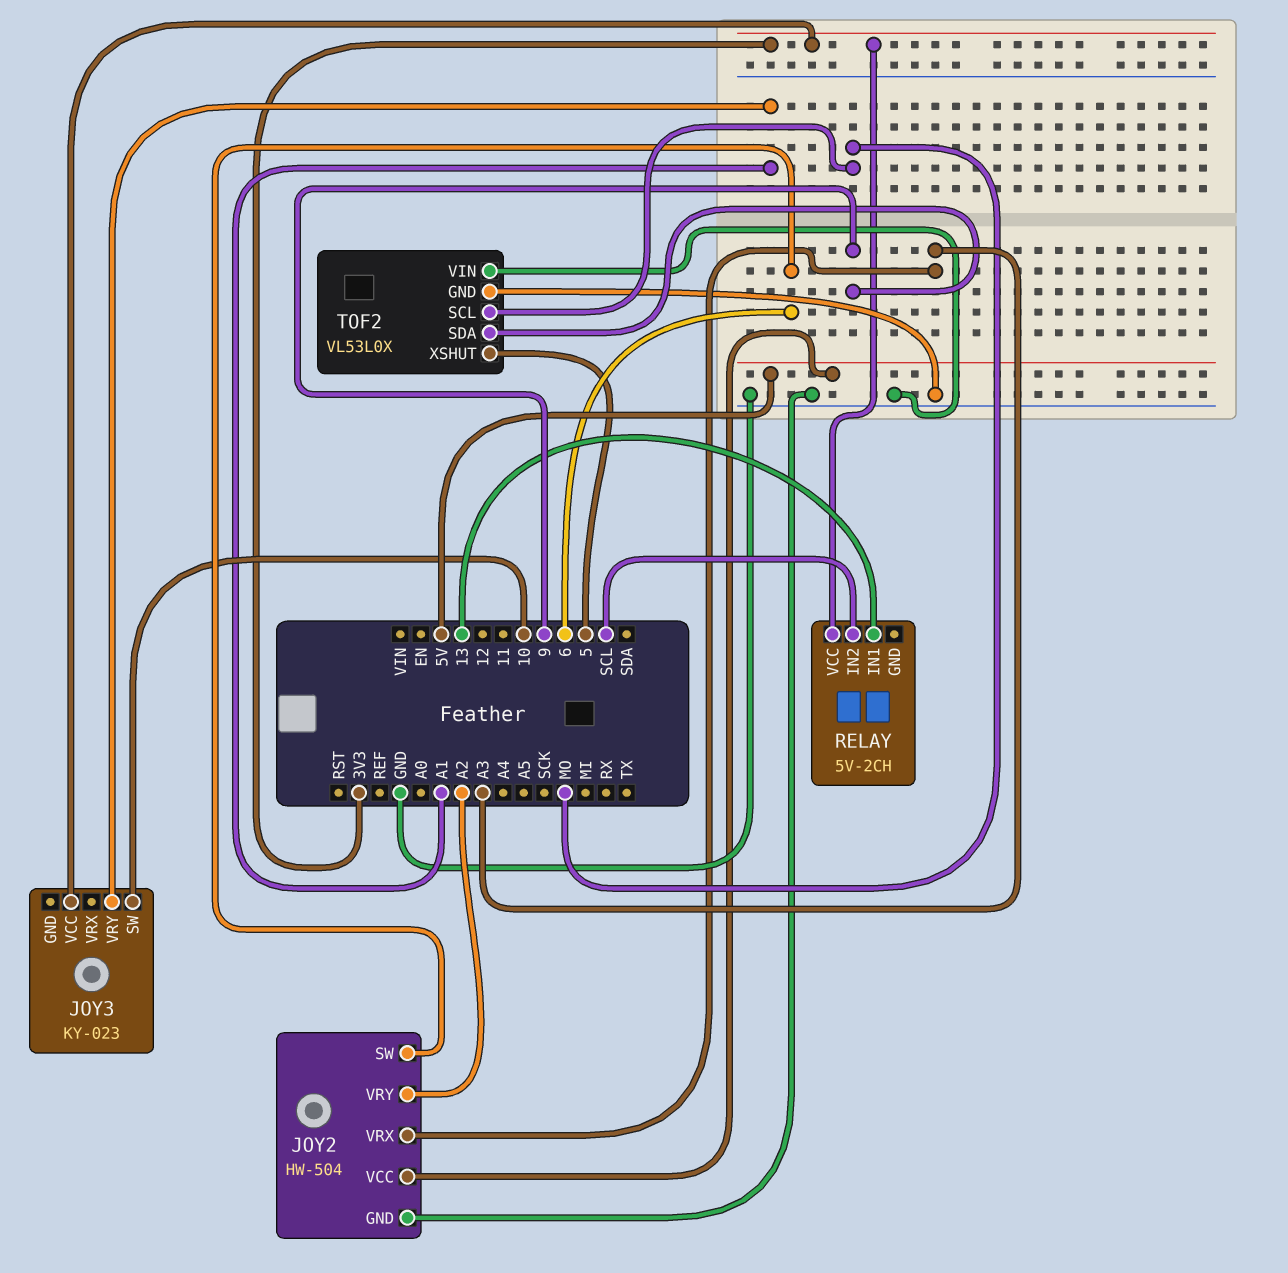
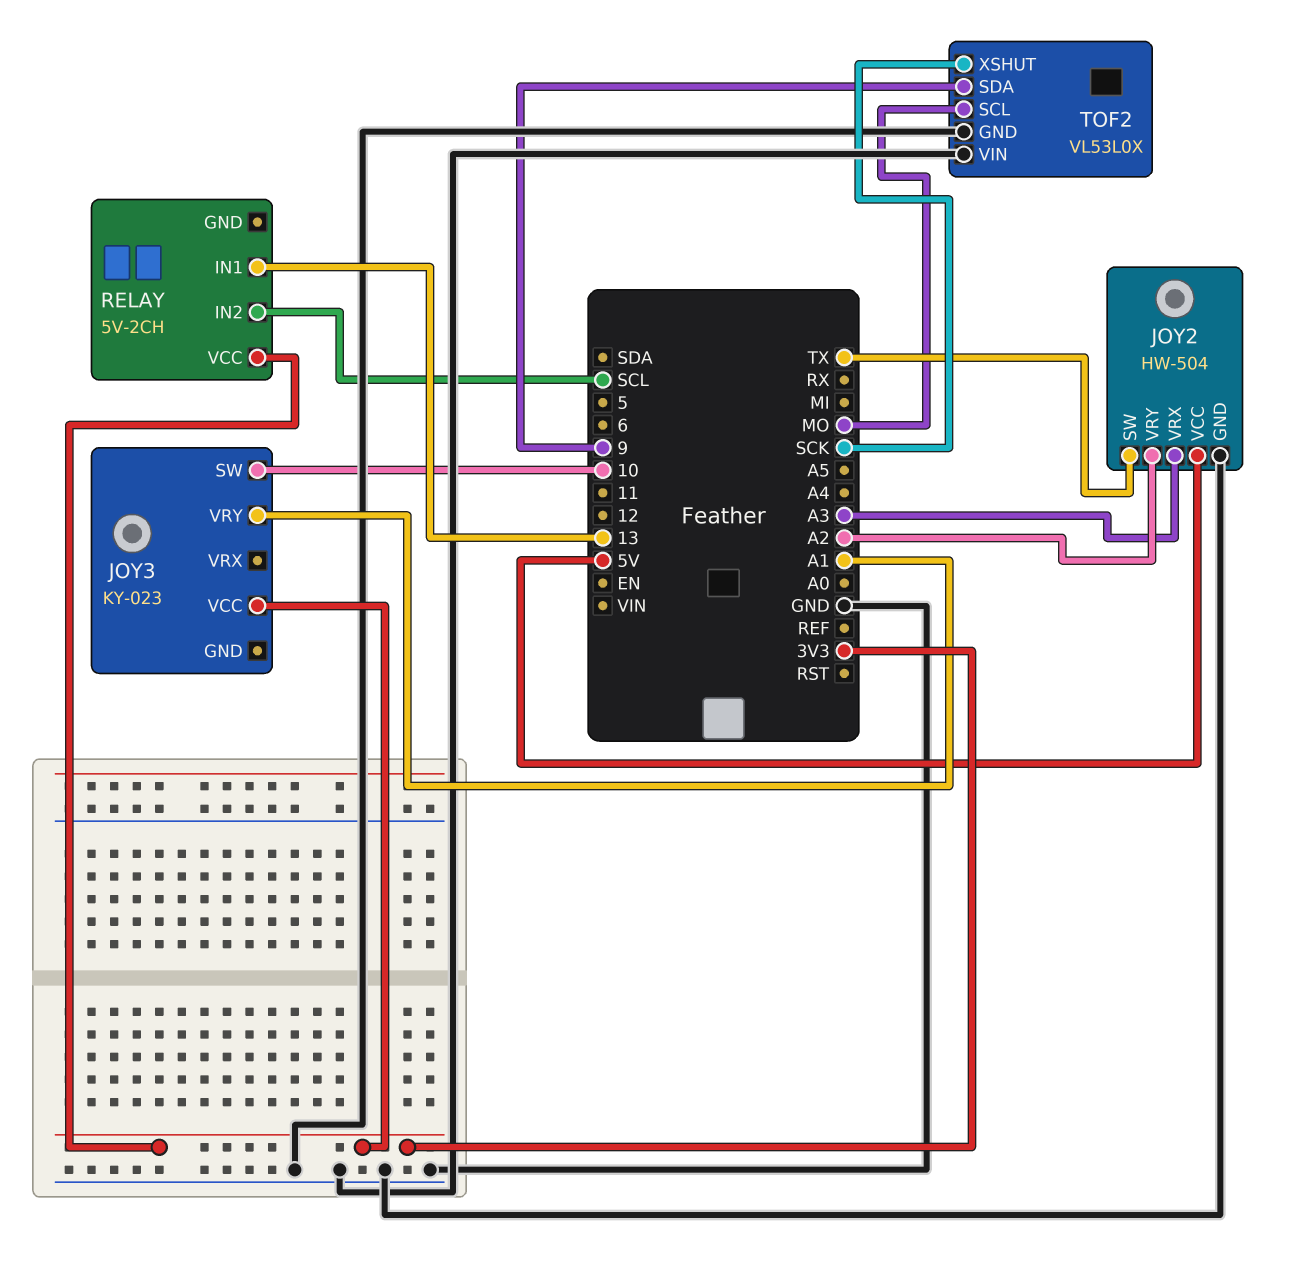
JOY2 pin SW: 6 -> TX
TOF2 pin XSHUT: 5 -> SCK

